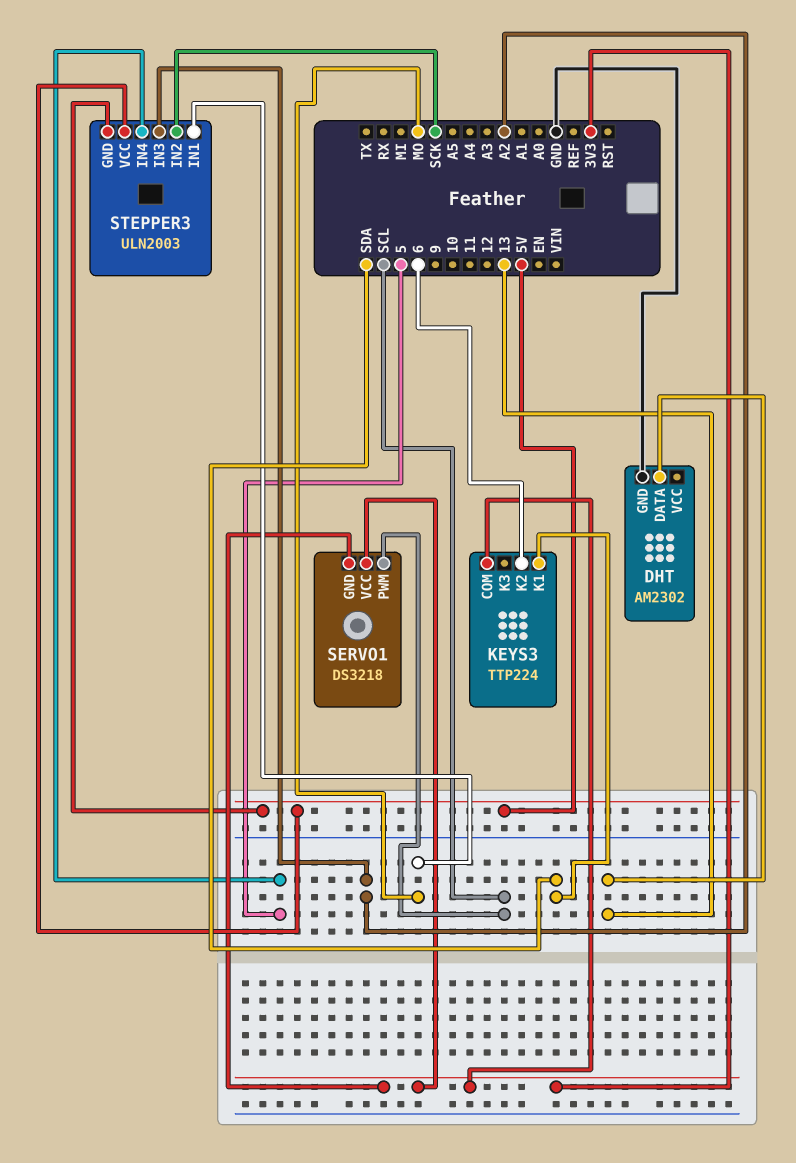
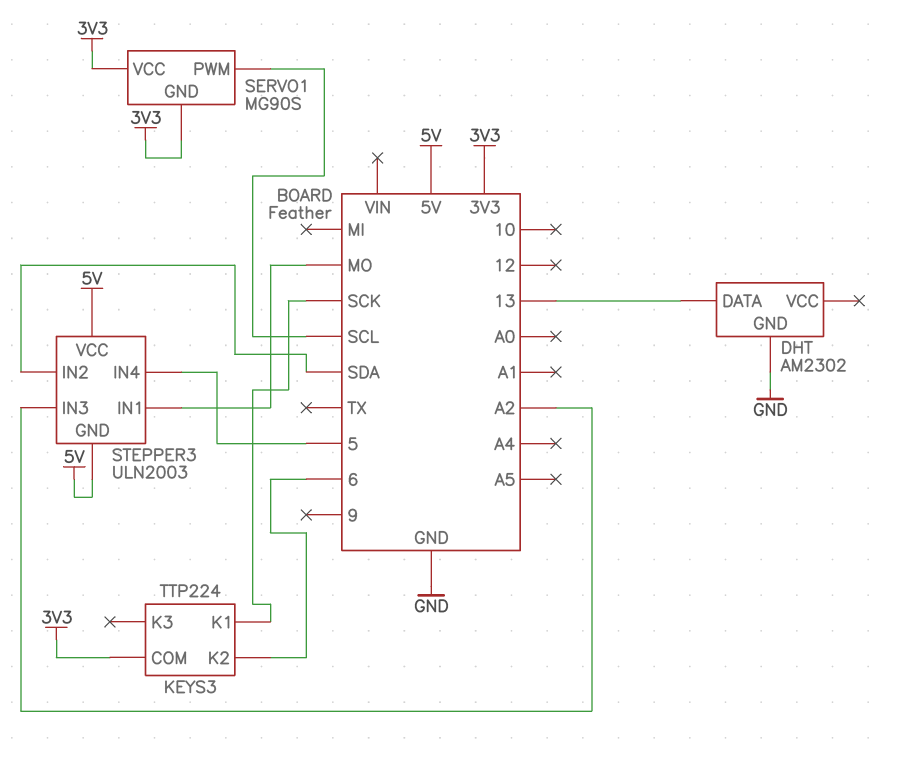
KEYS3 pin K1: SDA -> SCK
SERVO1: DS3218 -> MG90S
STEPPER3 pin IN2: SCK -> SDA

